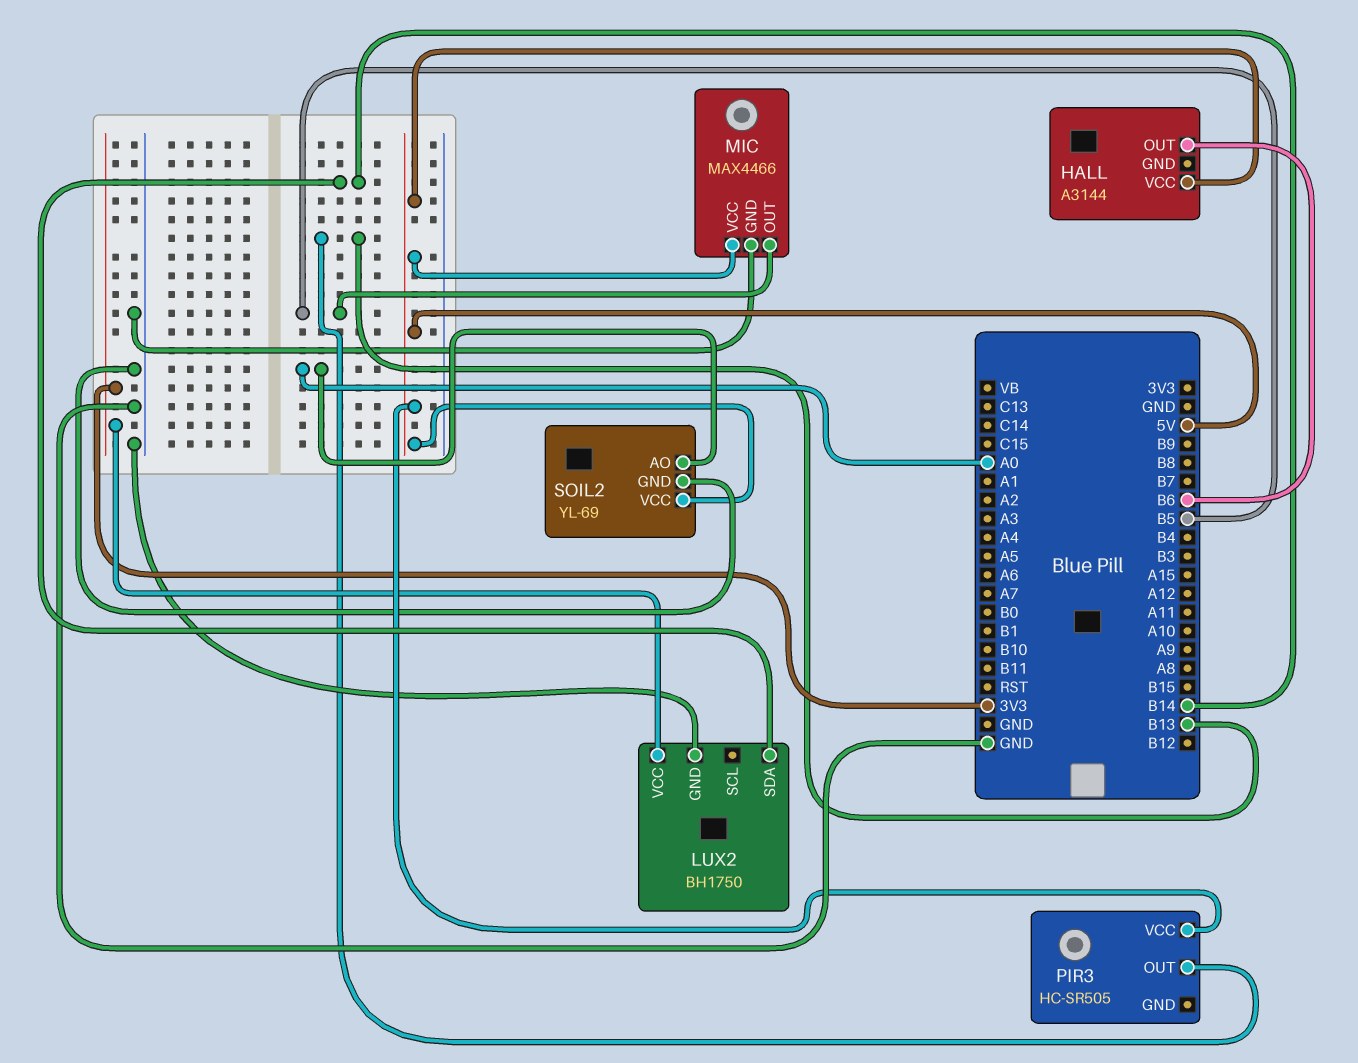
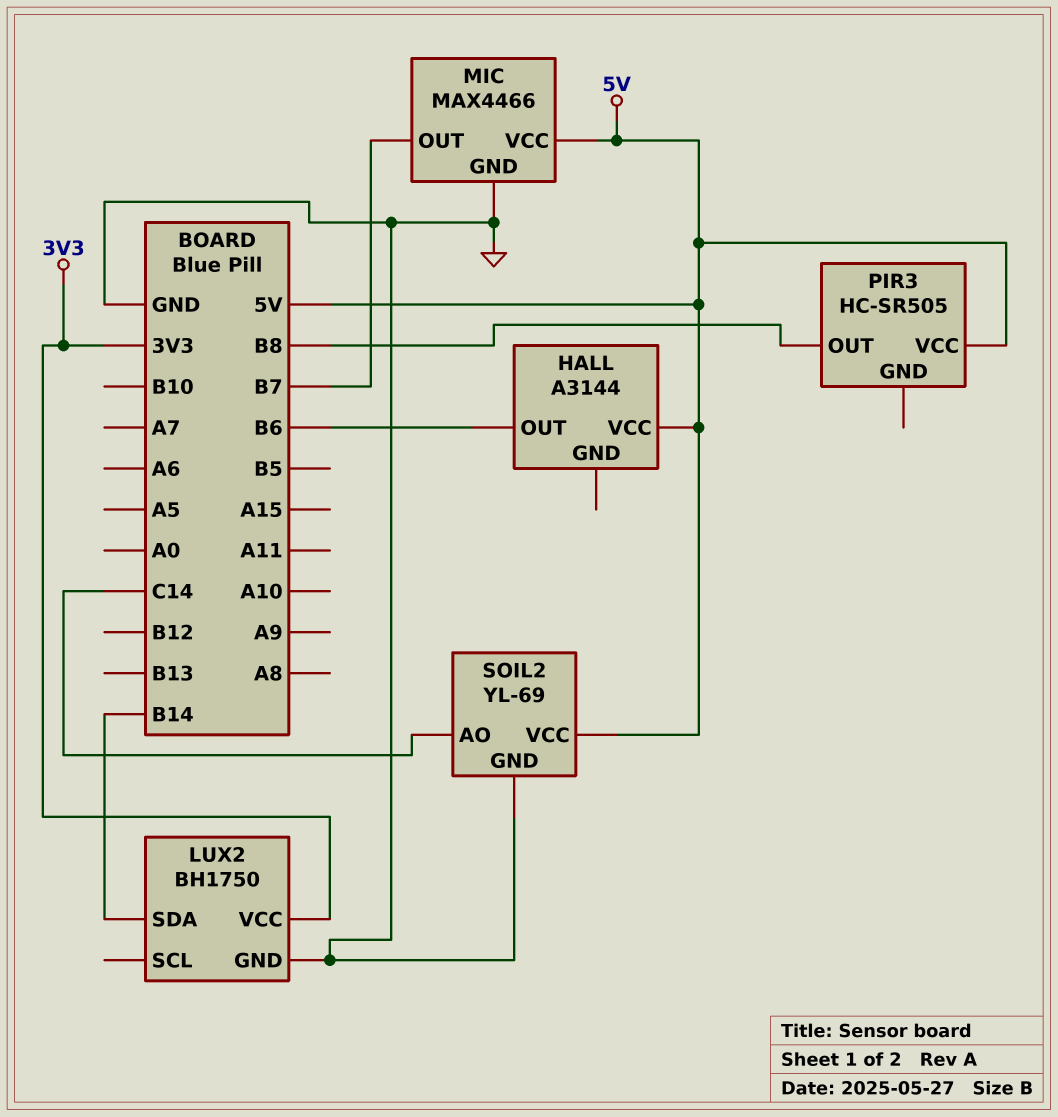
MIC pin OUT: B5 -> B7
PIR3 pin OUT: B13 -> B8
SOIL2 pin AO: A0 -> C14

